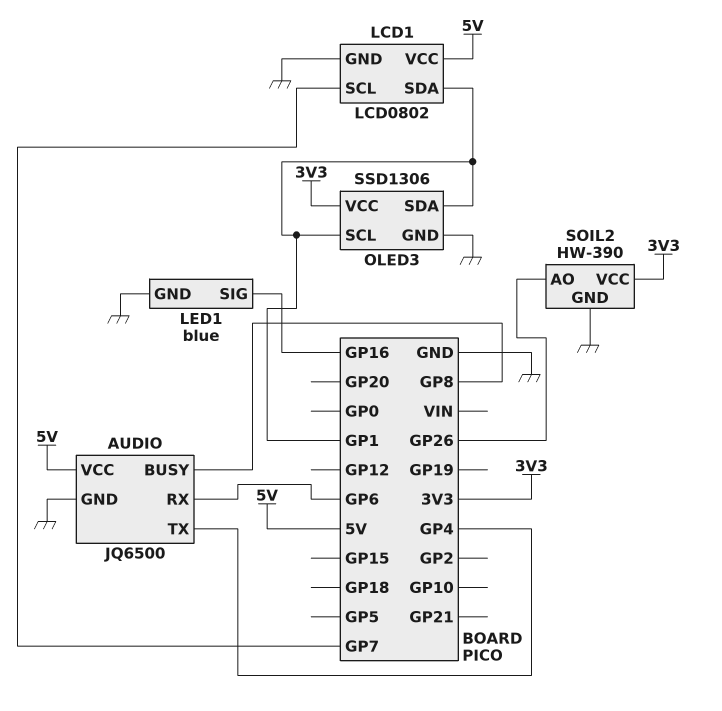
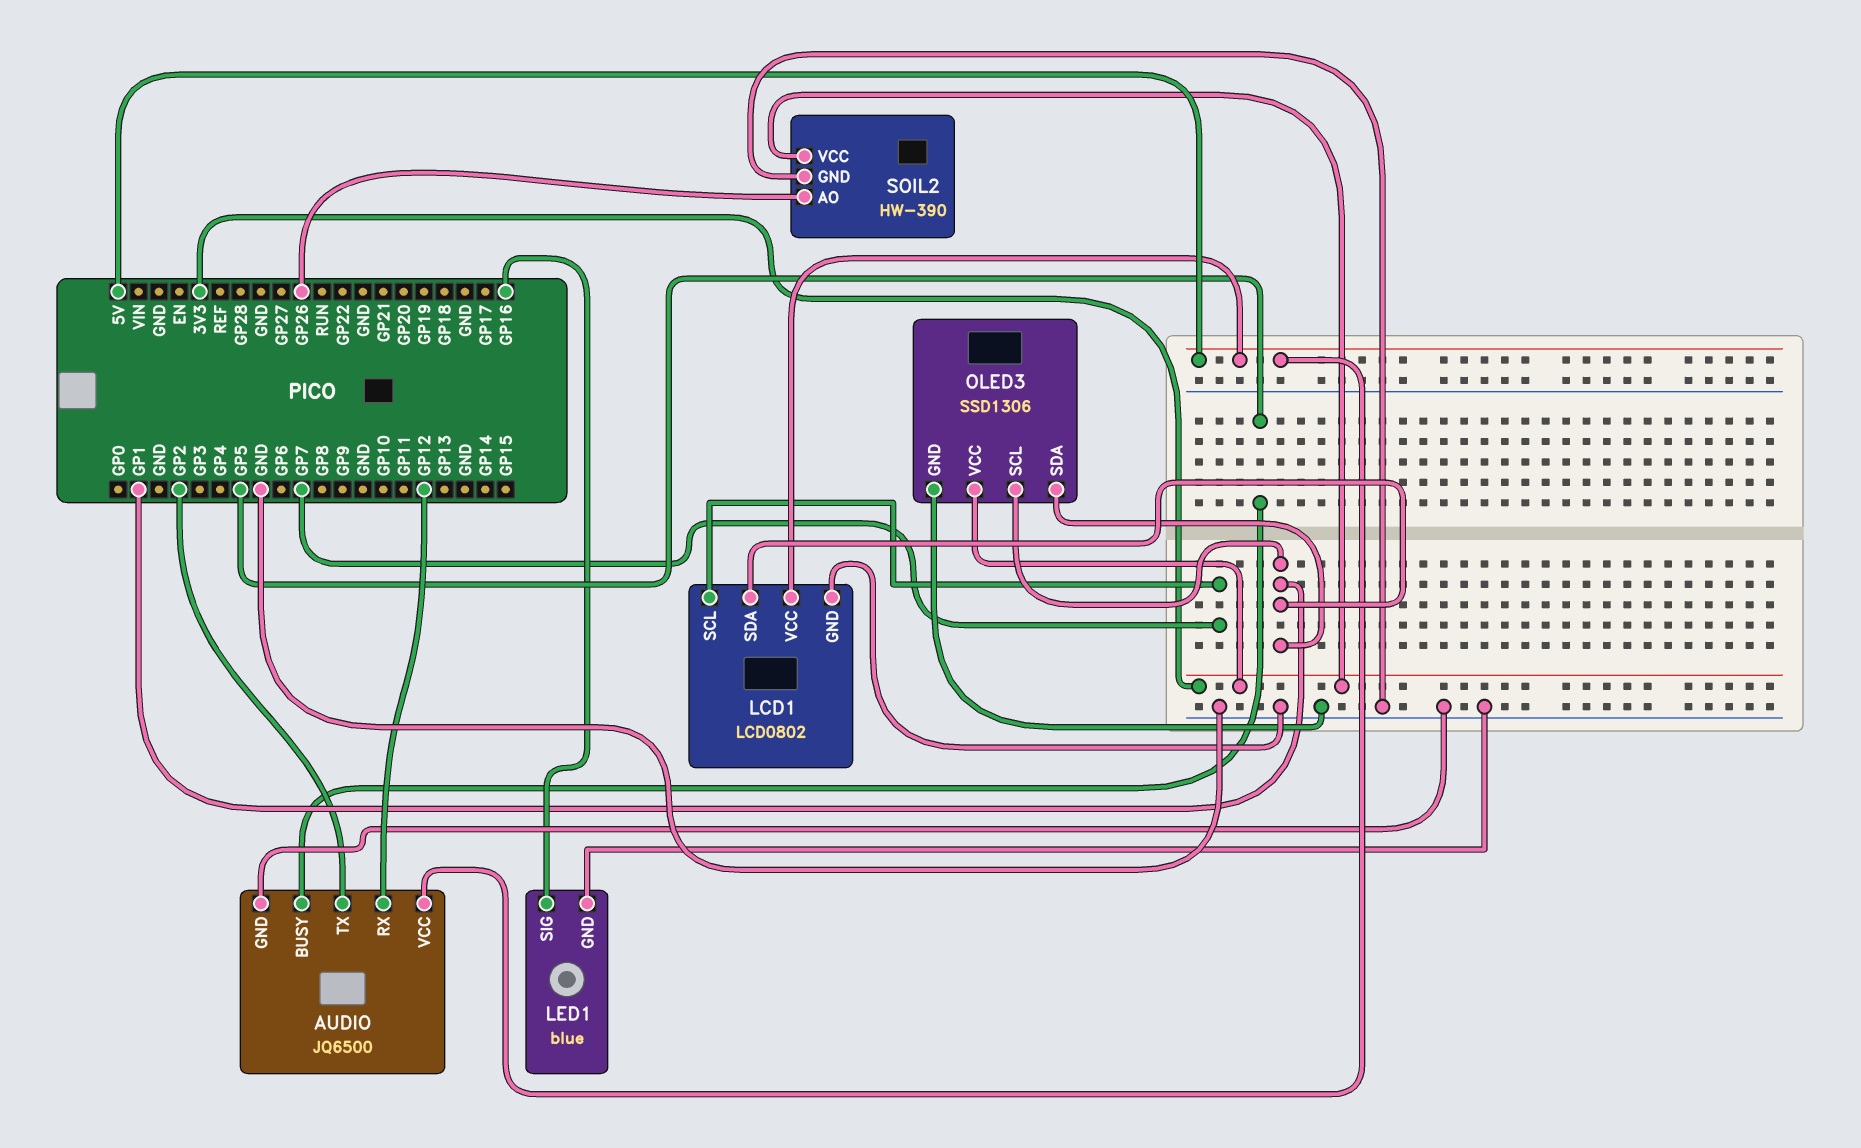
AUDIO pin BUSY: GP8 -> GP5
AUDIO pin RX: GP6 -> GP12
AUDIO pin TX: GP4 -> GP2

